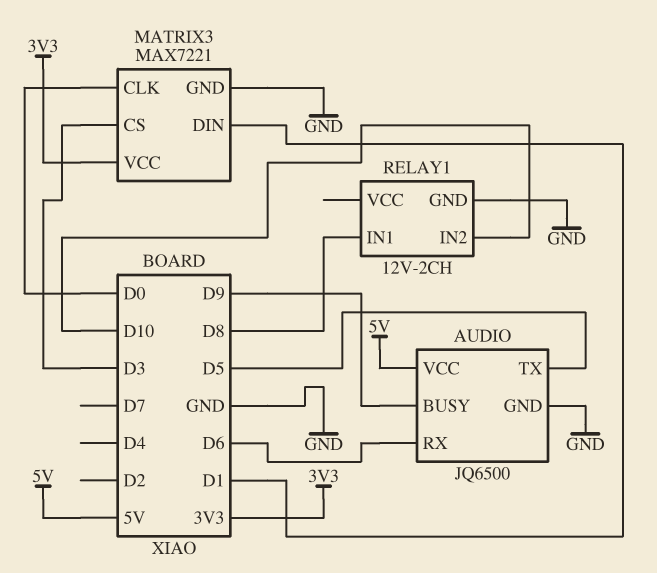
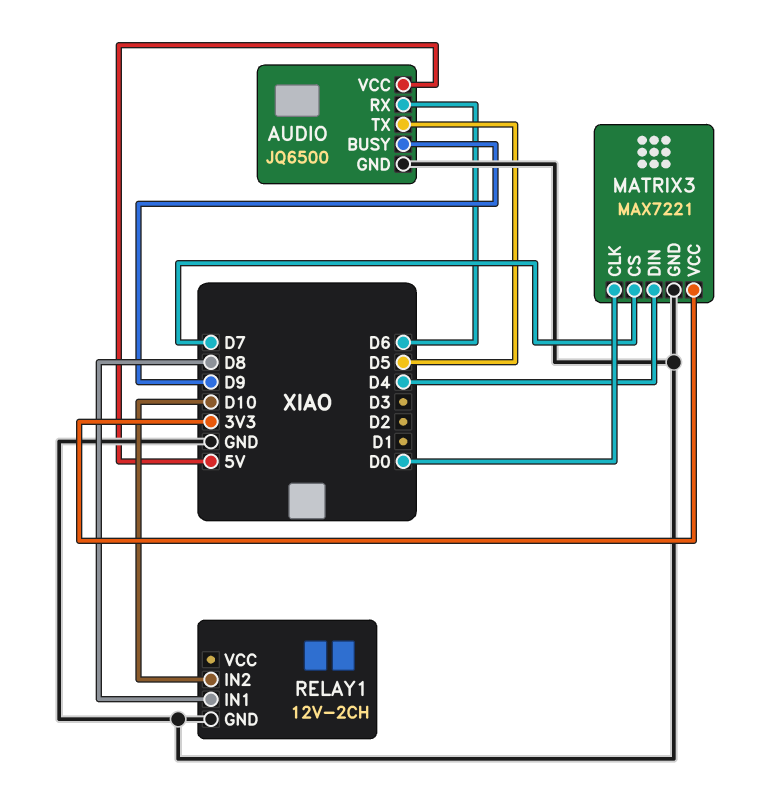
MATRIX3 pin CS: D3 -> D7
MATRIX3 pin DIN: D1 -> D4

